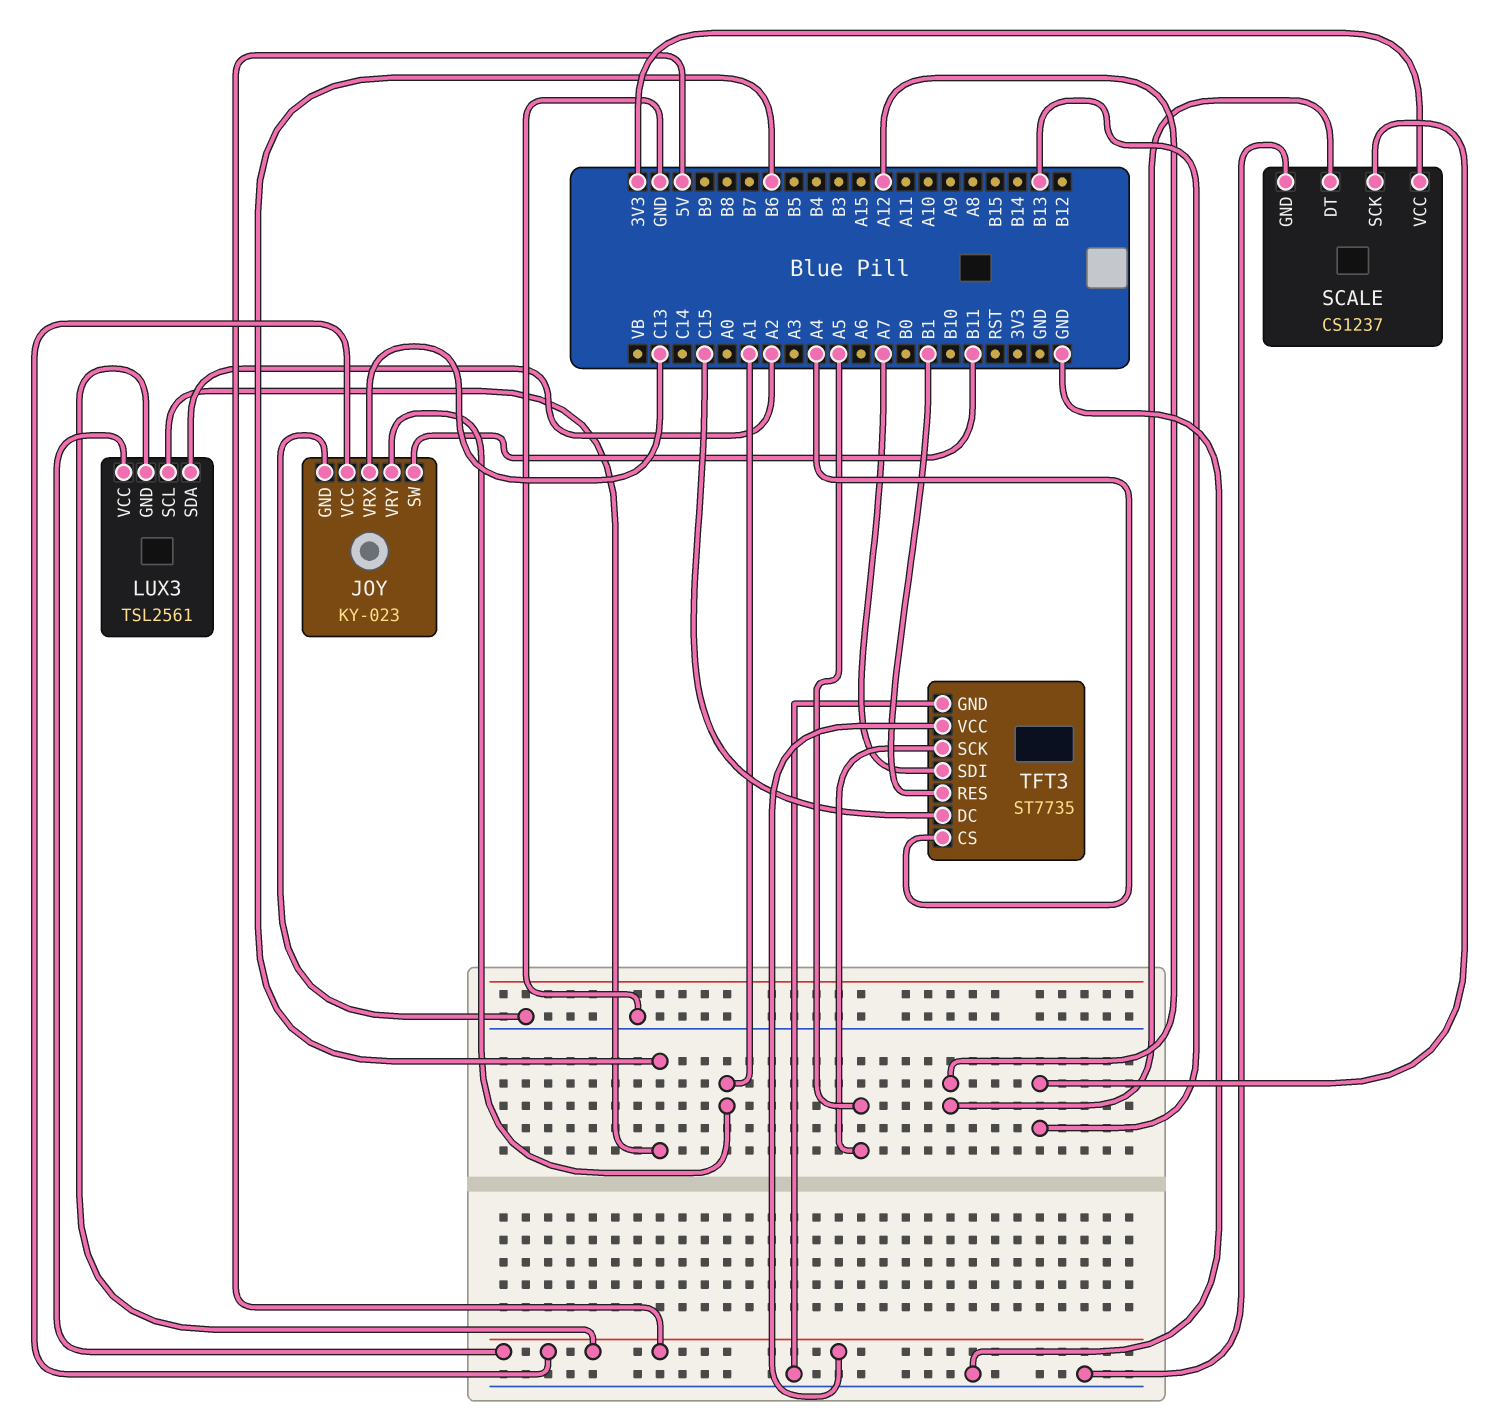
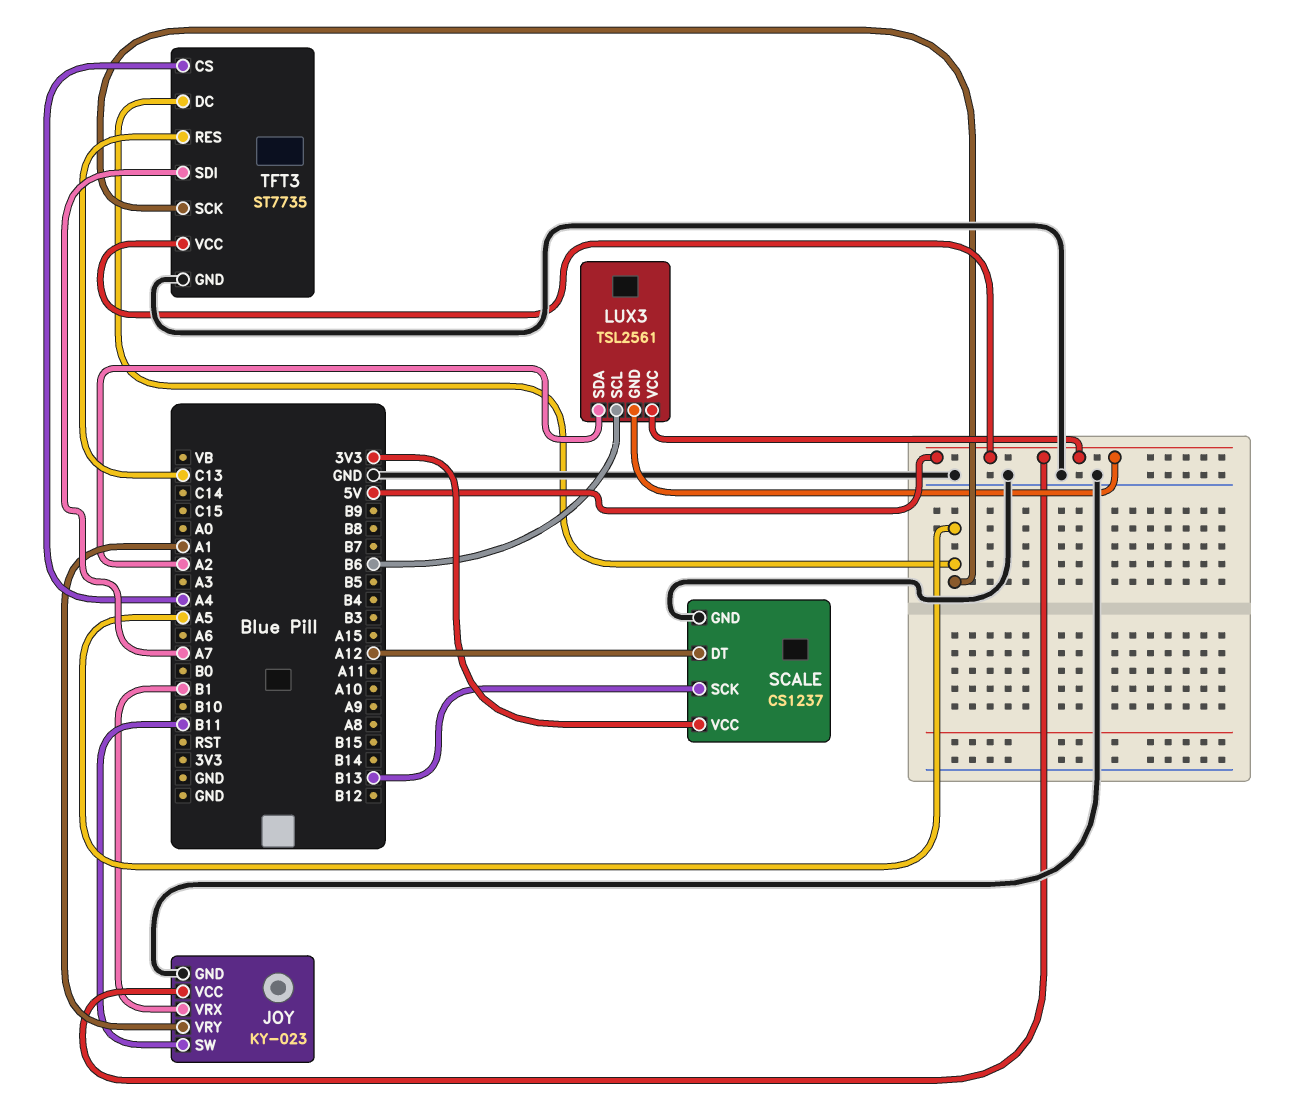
JOY pin VRX: C13 -> B1
TFT3 pin DC: C15 -> A5
TFT3 pin RES: B1 -> C13

